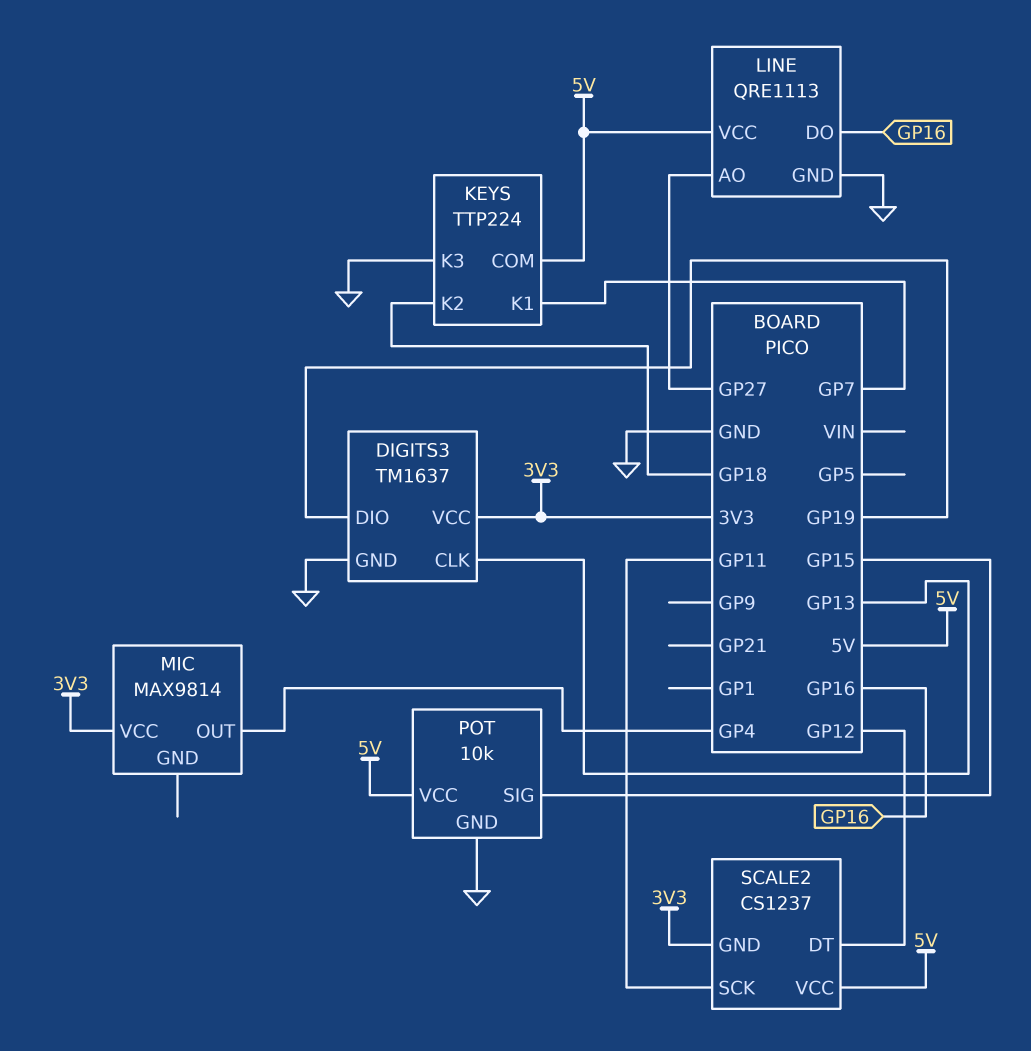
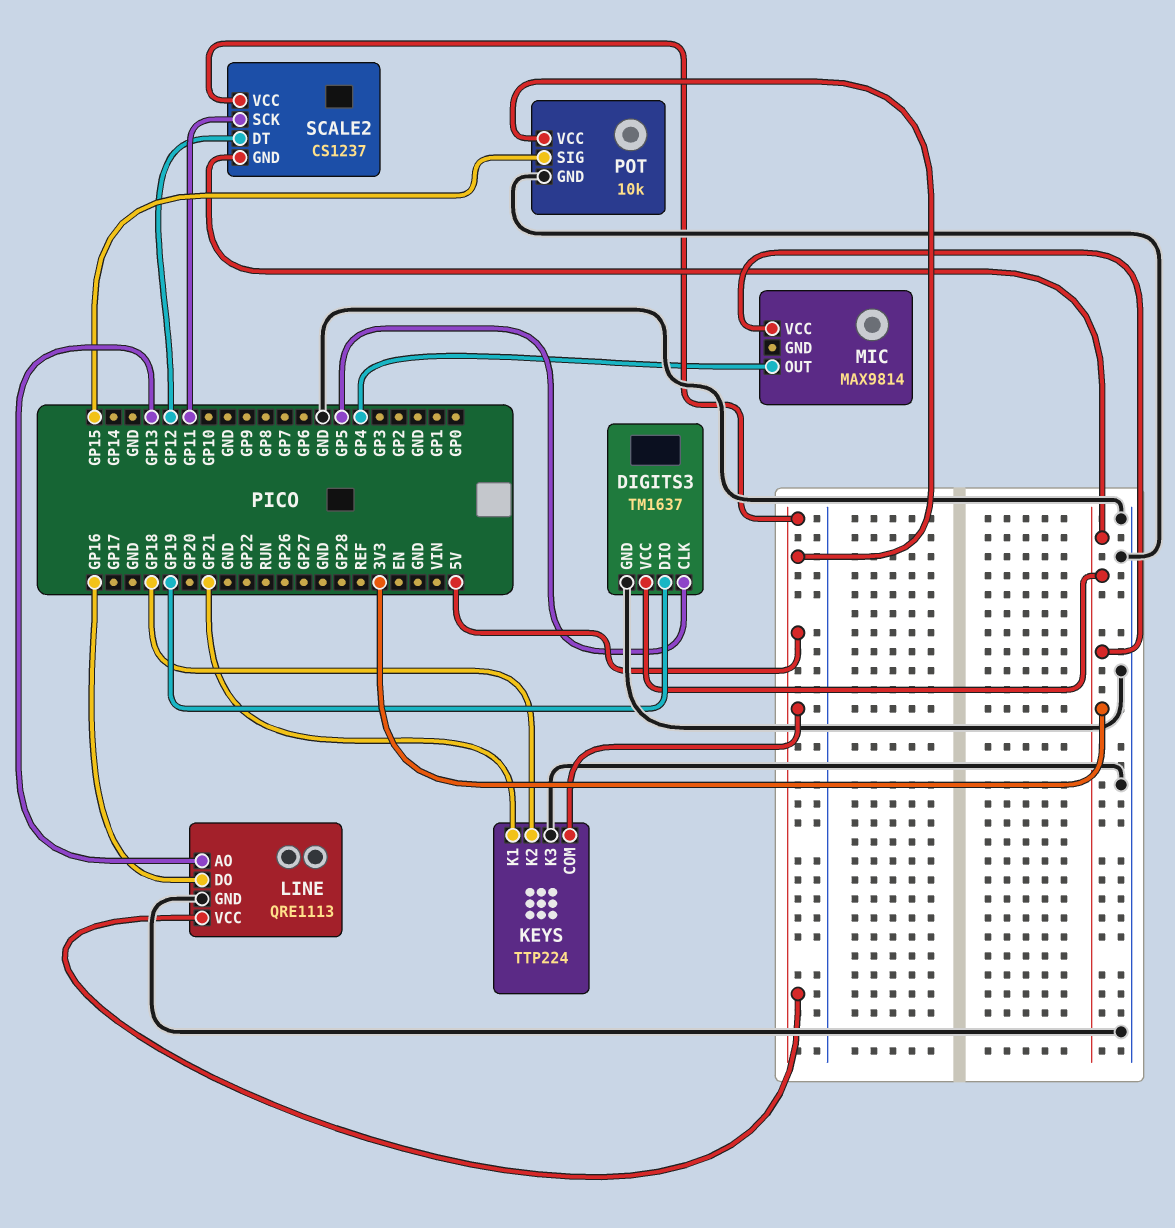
DIGITS3 pin CLK: GP13 -> GP5
KEYS pin K1: GP7 -> GP21
LINE pin AO: GP27 -> GP13

